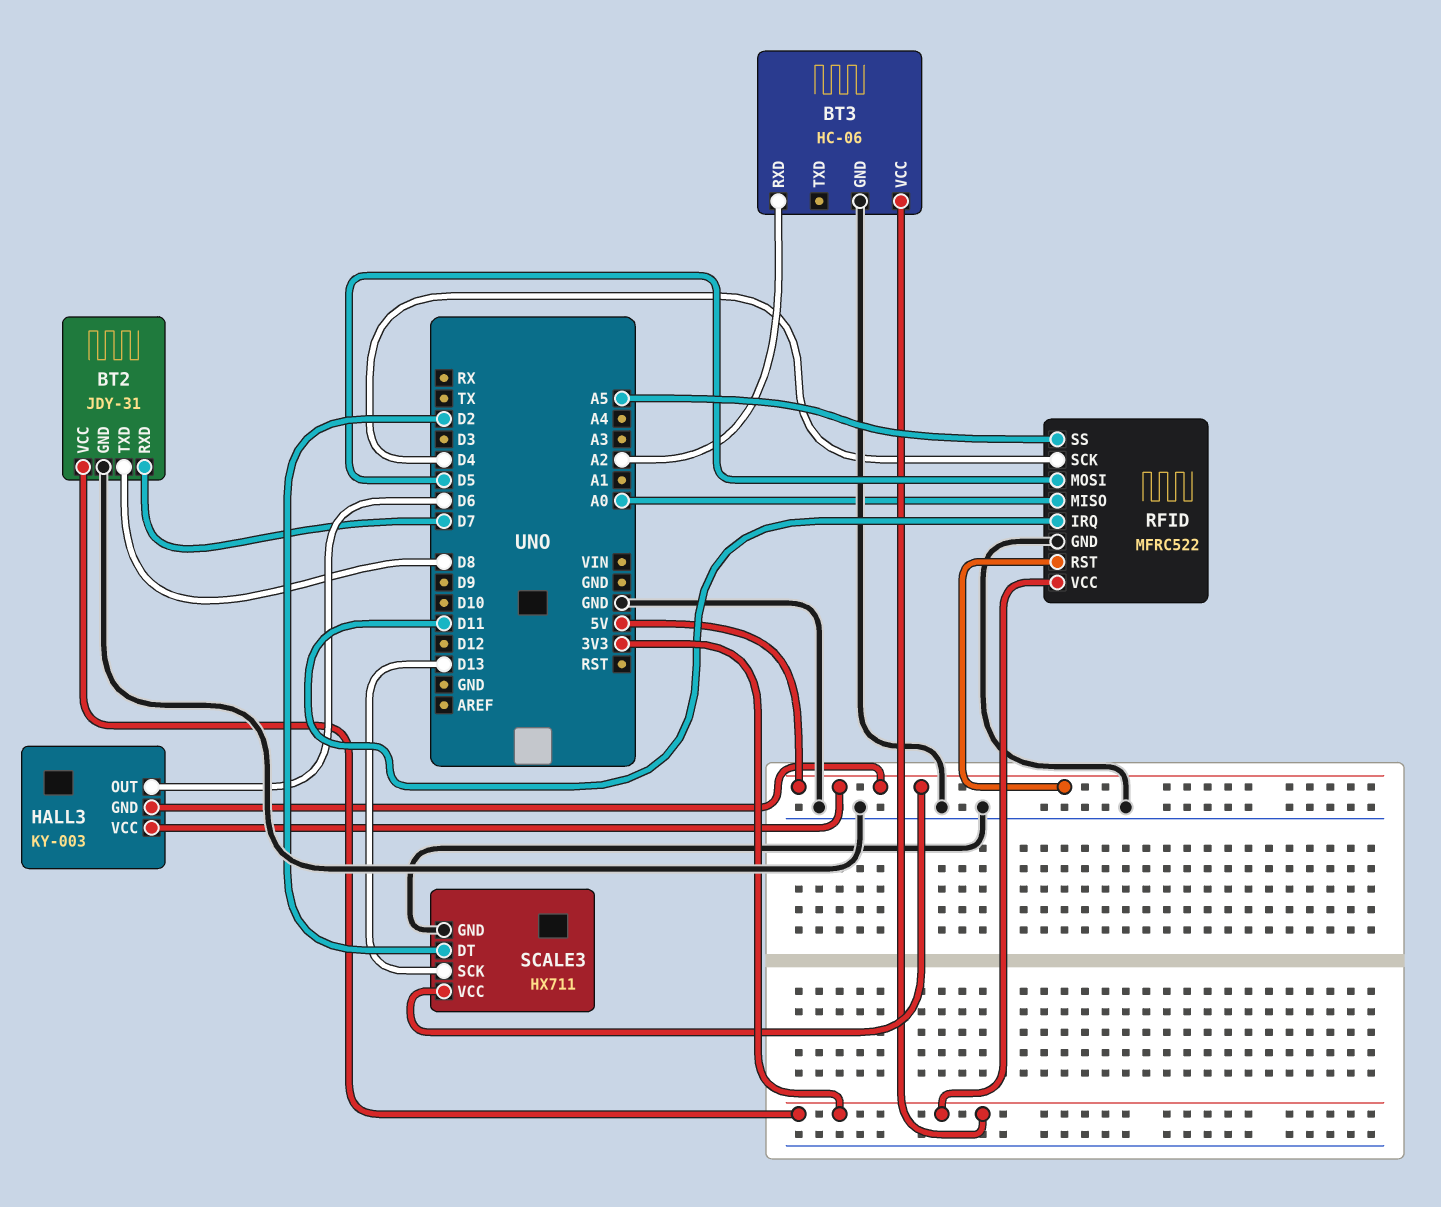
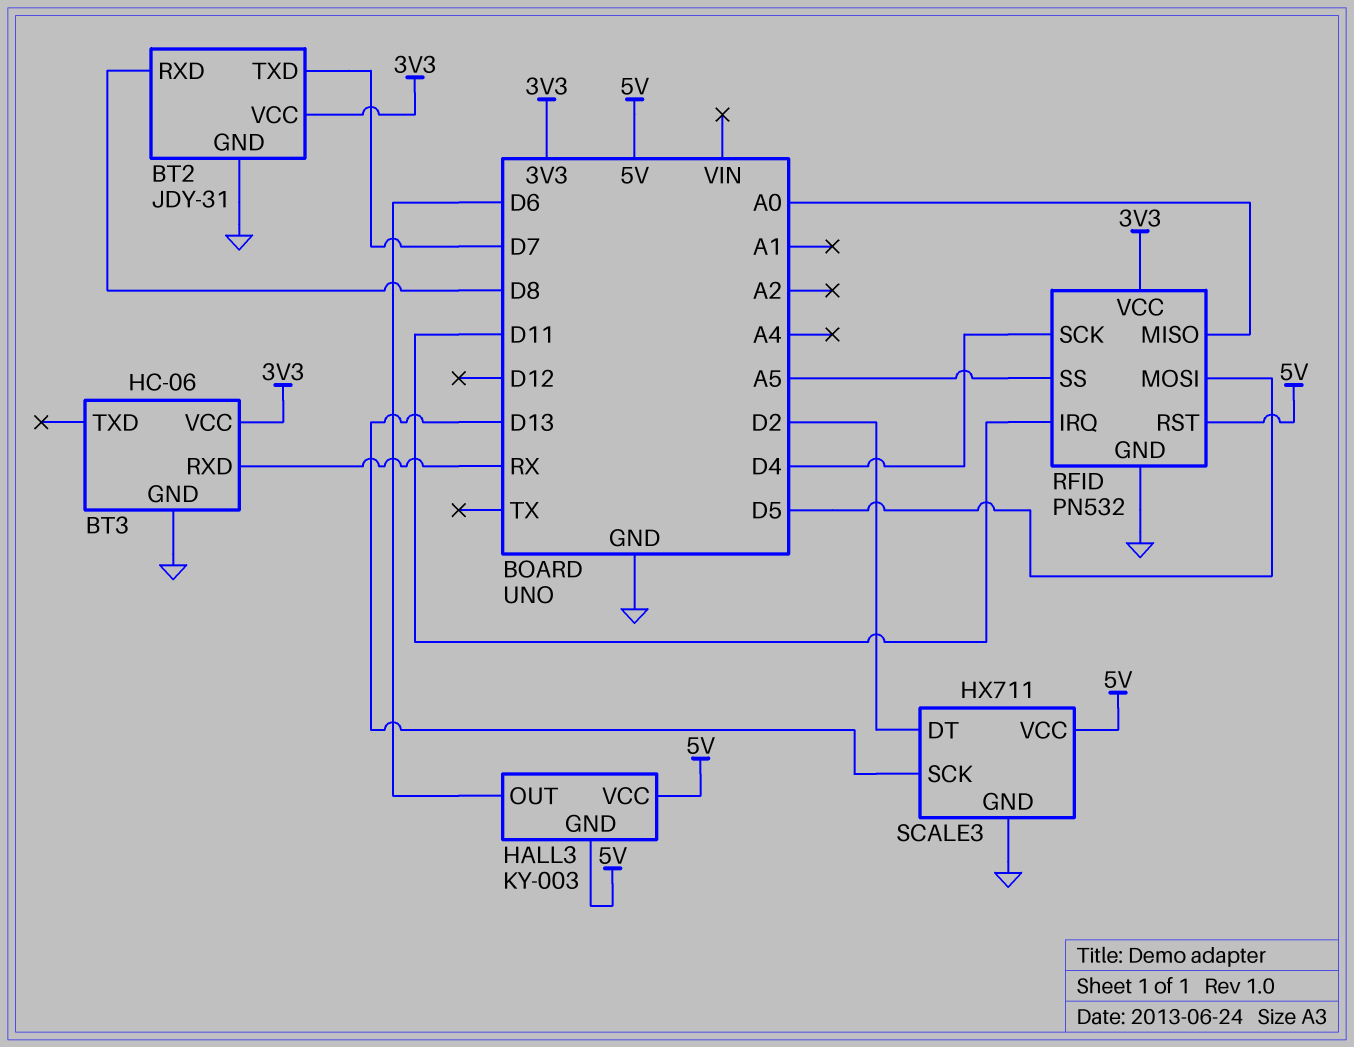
BT2 pin RXD: D7 -> D8
BT2 pin TXD: D8 -> D7
BT3 pin RXD: A2 -> RX
RFID: MFRC522 -> PN532

